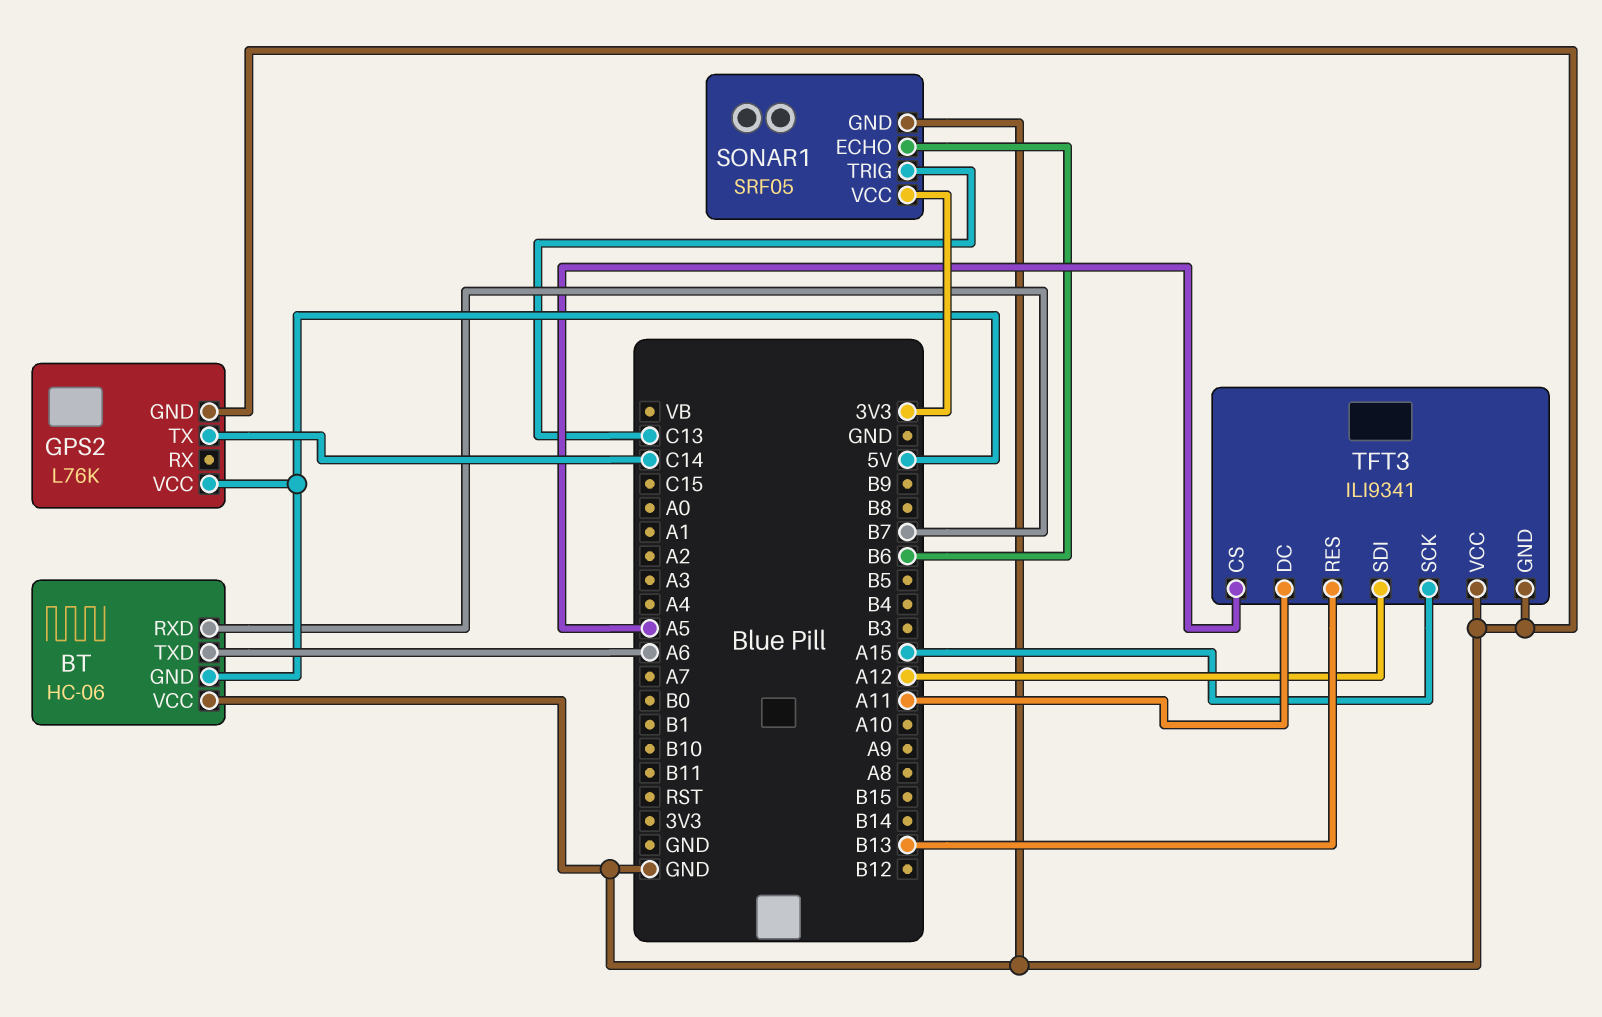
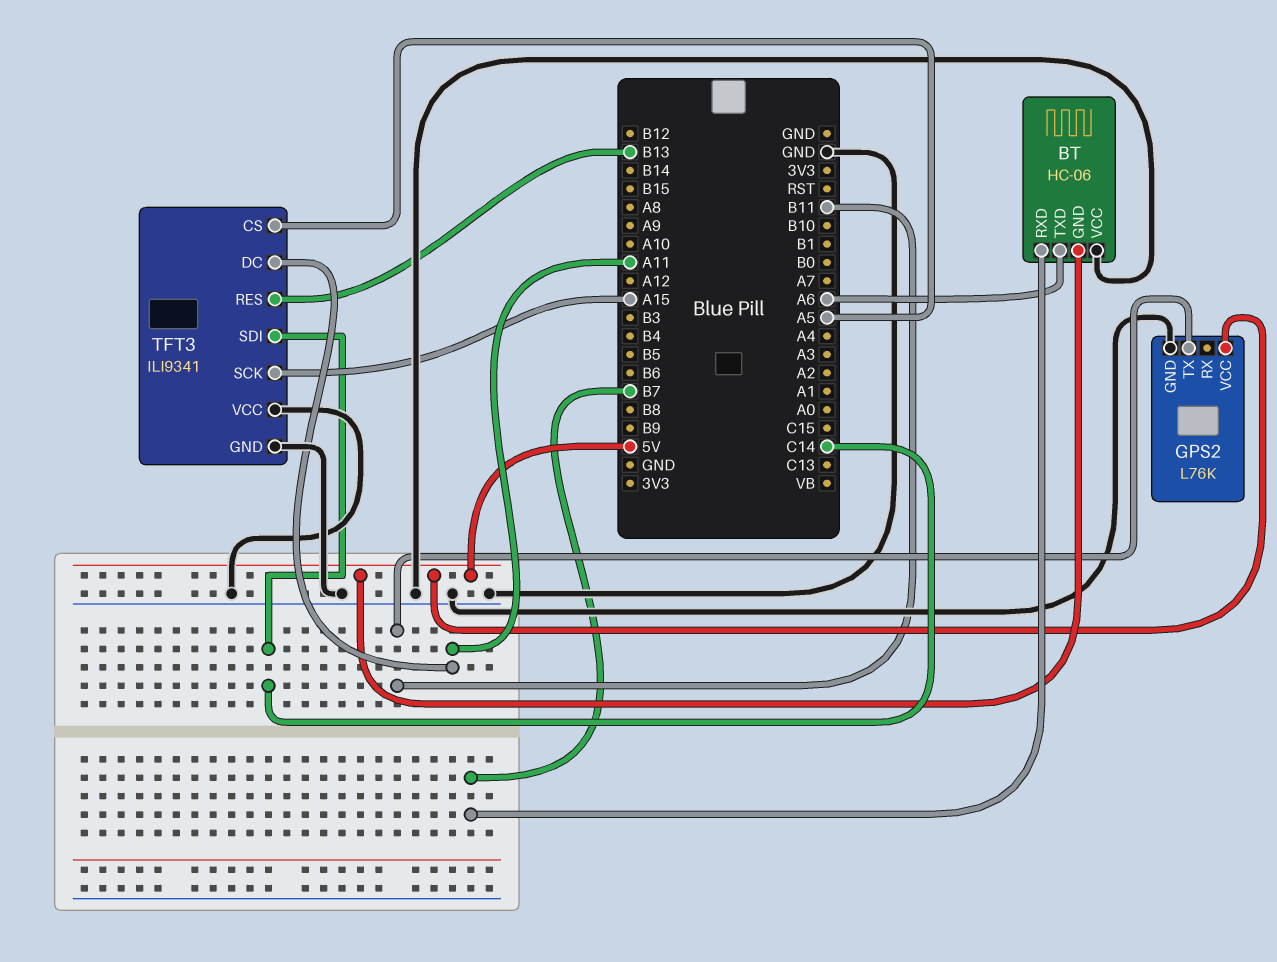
GPS2 pin TX: C14 -> B11
SONAR1: SRF05 -> none
SONAR1 pin ECHO: B6 -> none
SONAR1 pin GND: GND -> none
SONAR1 pin TRIG: C13 -> none
SONAR1 pin VCC: 3V3 -> none
TFT3 pin SDI: A12 -> C14

